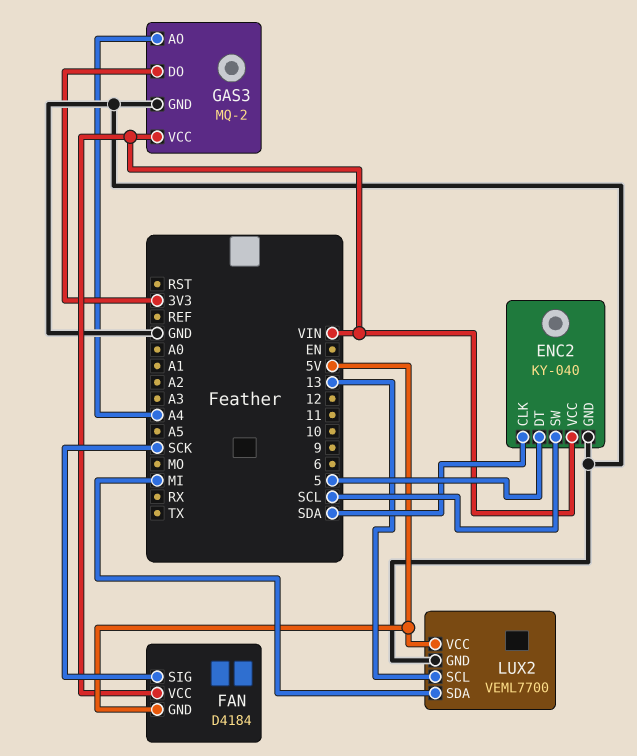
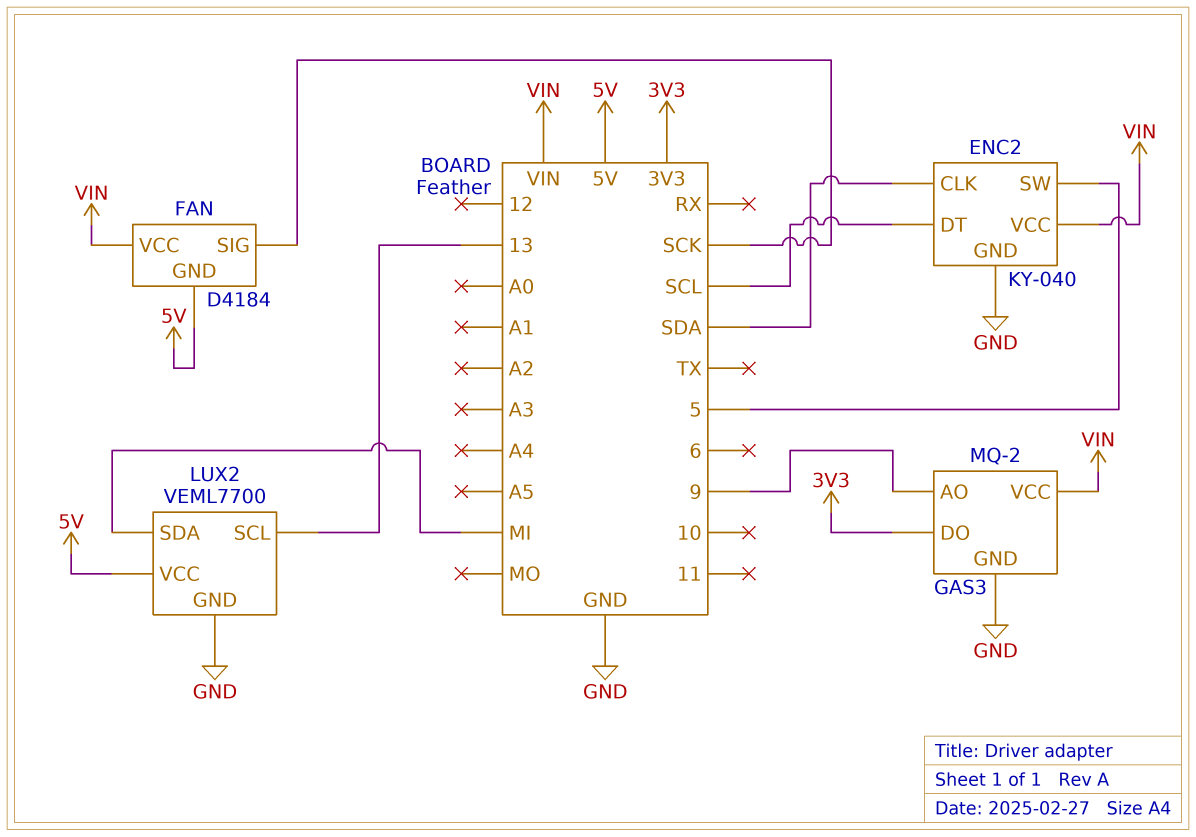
ENC2 pin DT: 5 -> SCL
ENC2 pin SW: SCL -> 5
GAS3 pin AO: A4 -> 9

